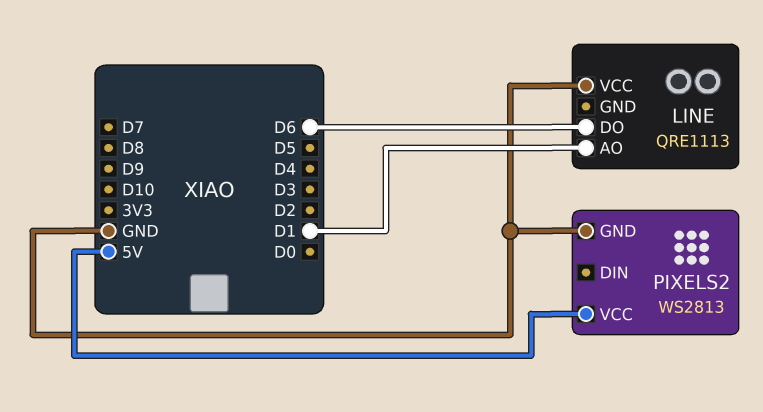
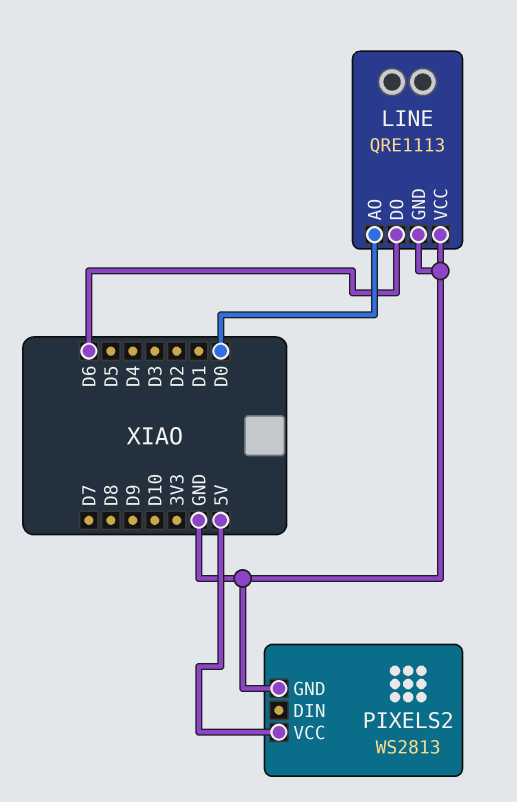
LINE pin AO: D1 -> D0
LINE pin GND: none -> GND

